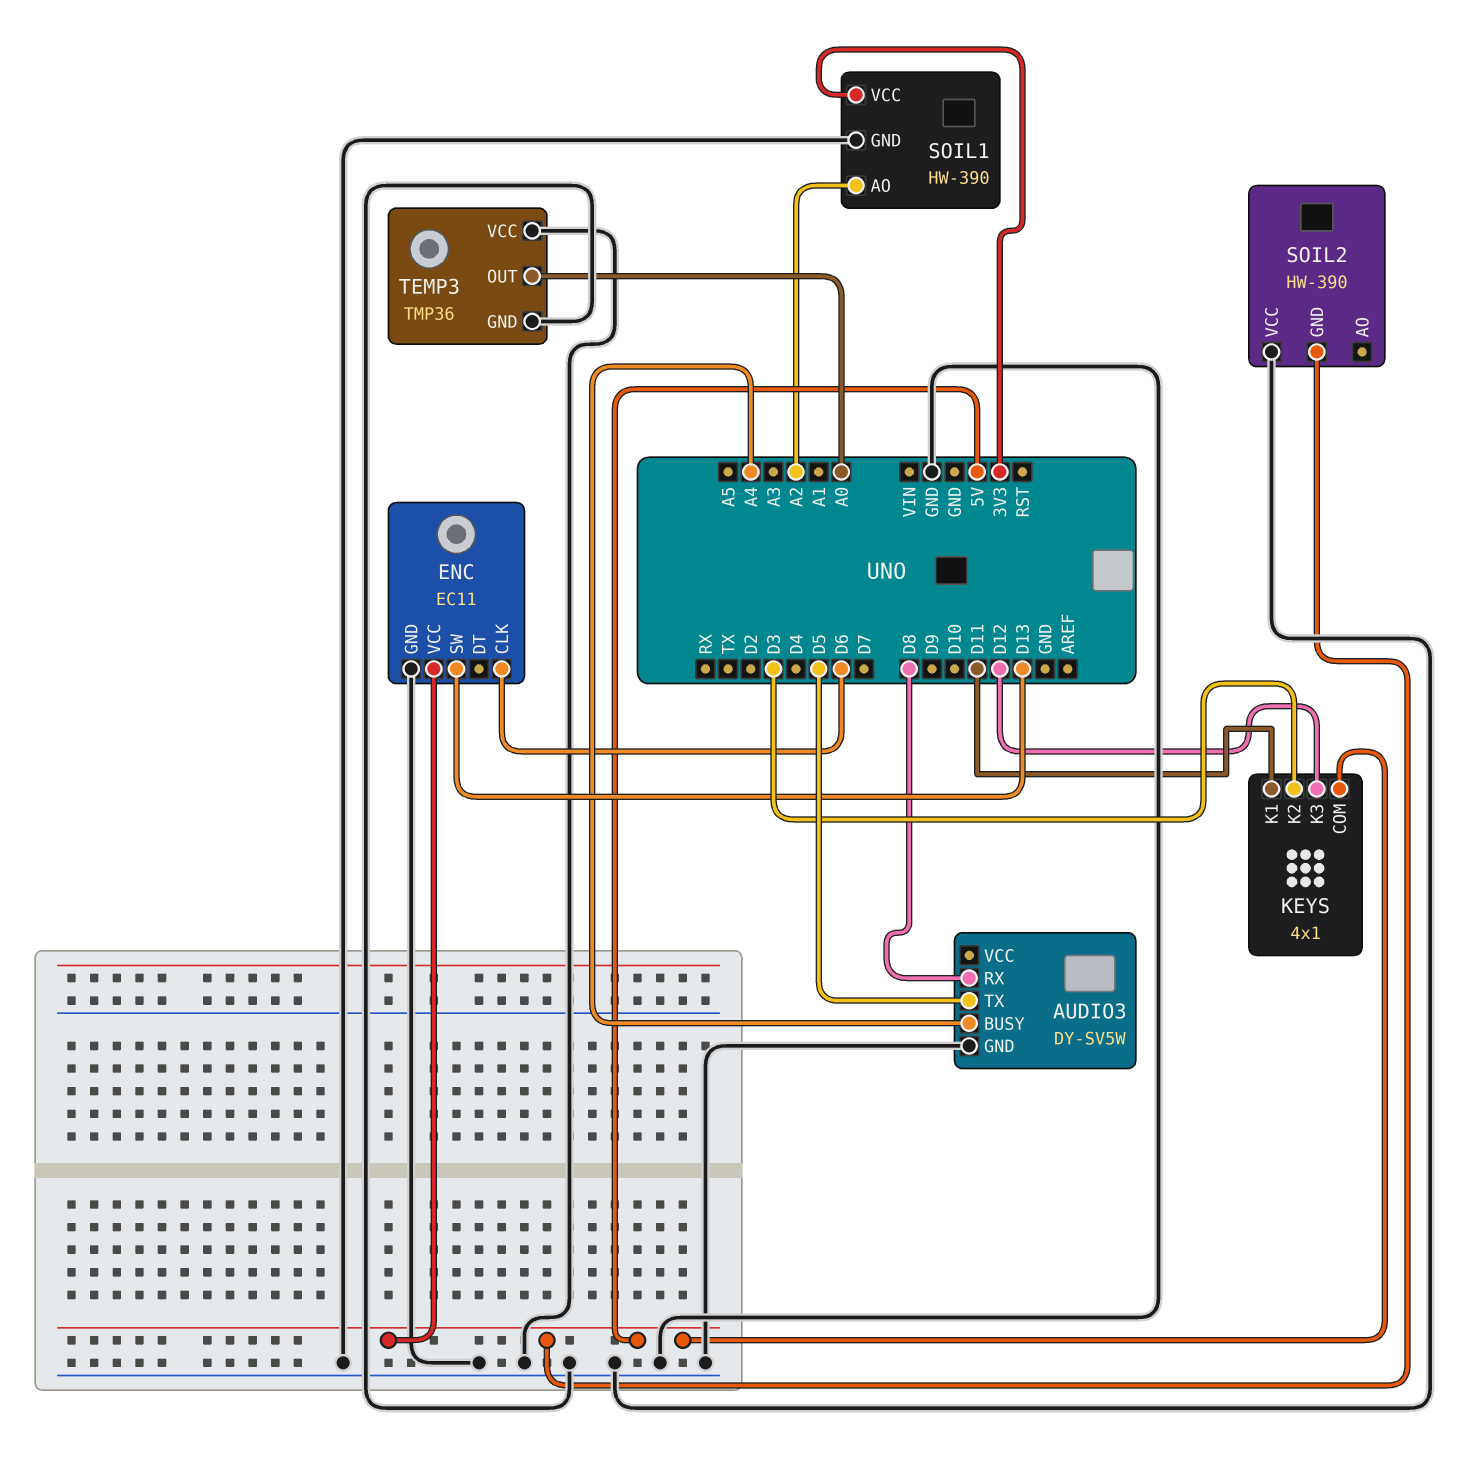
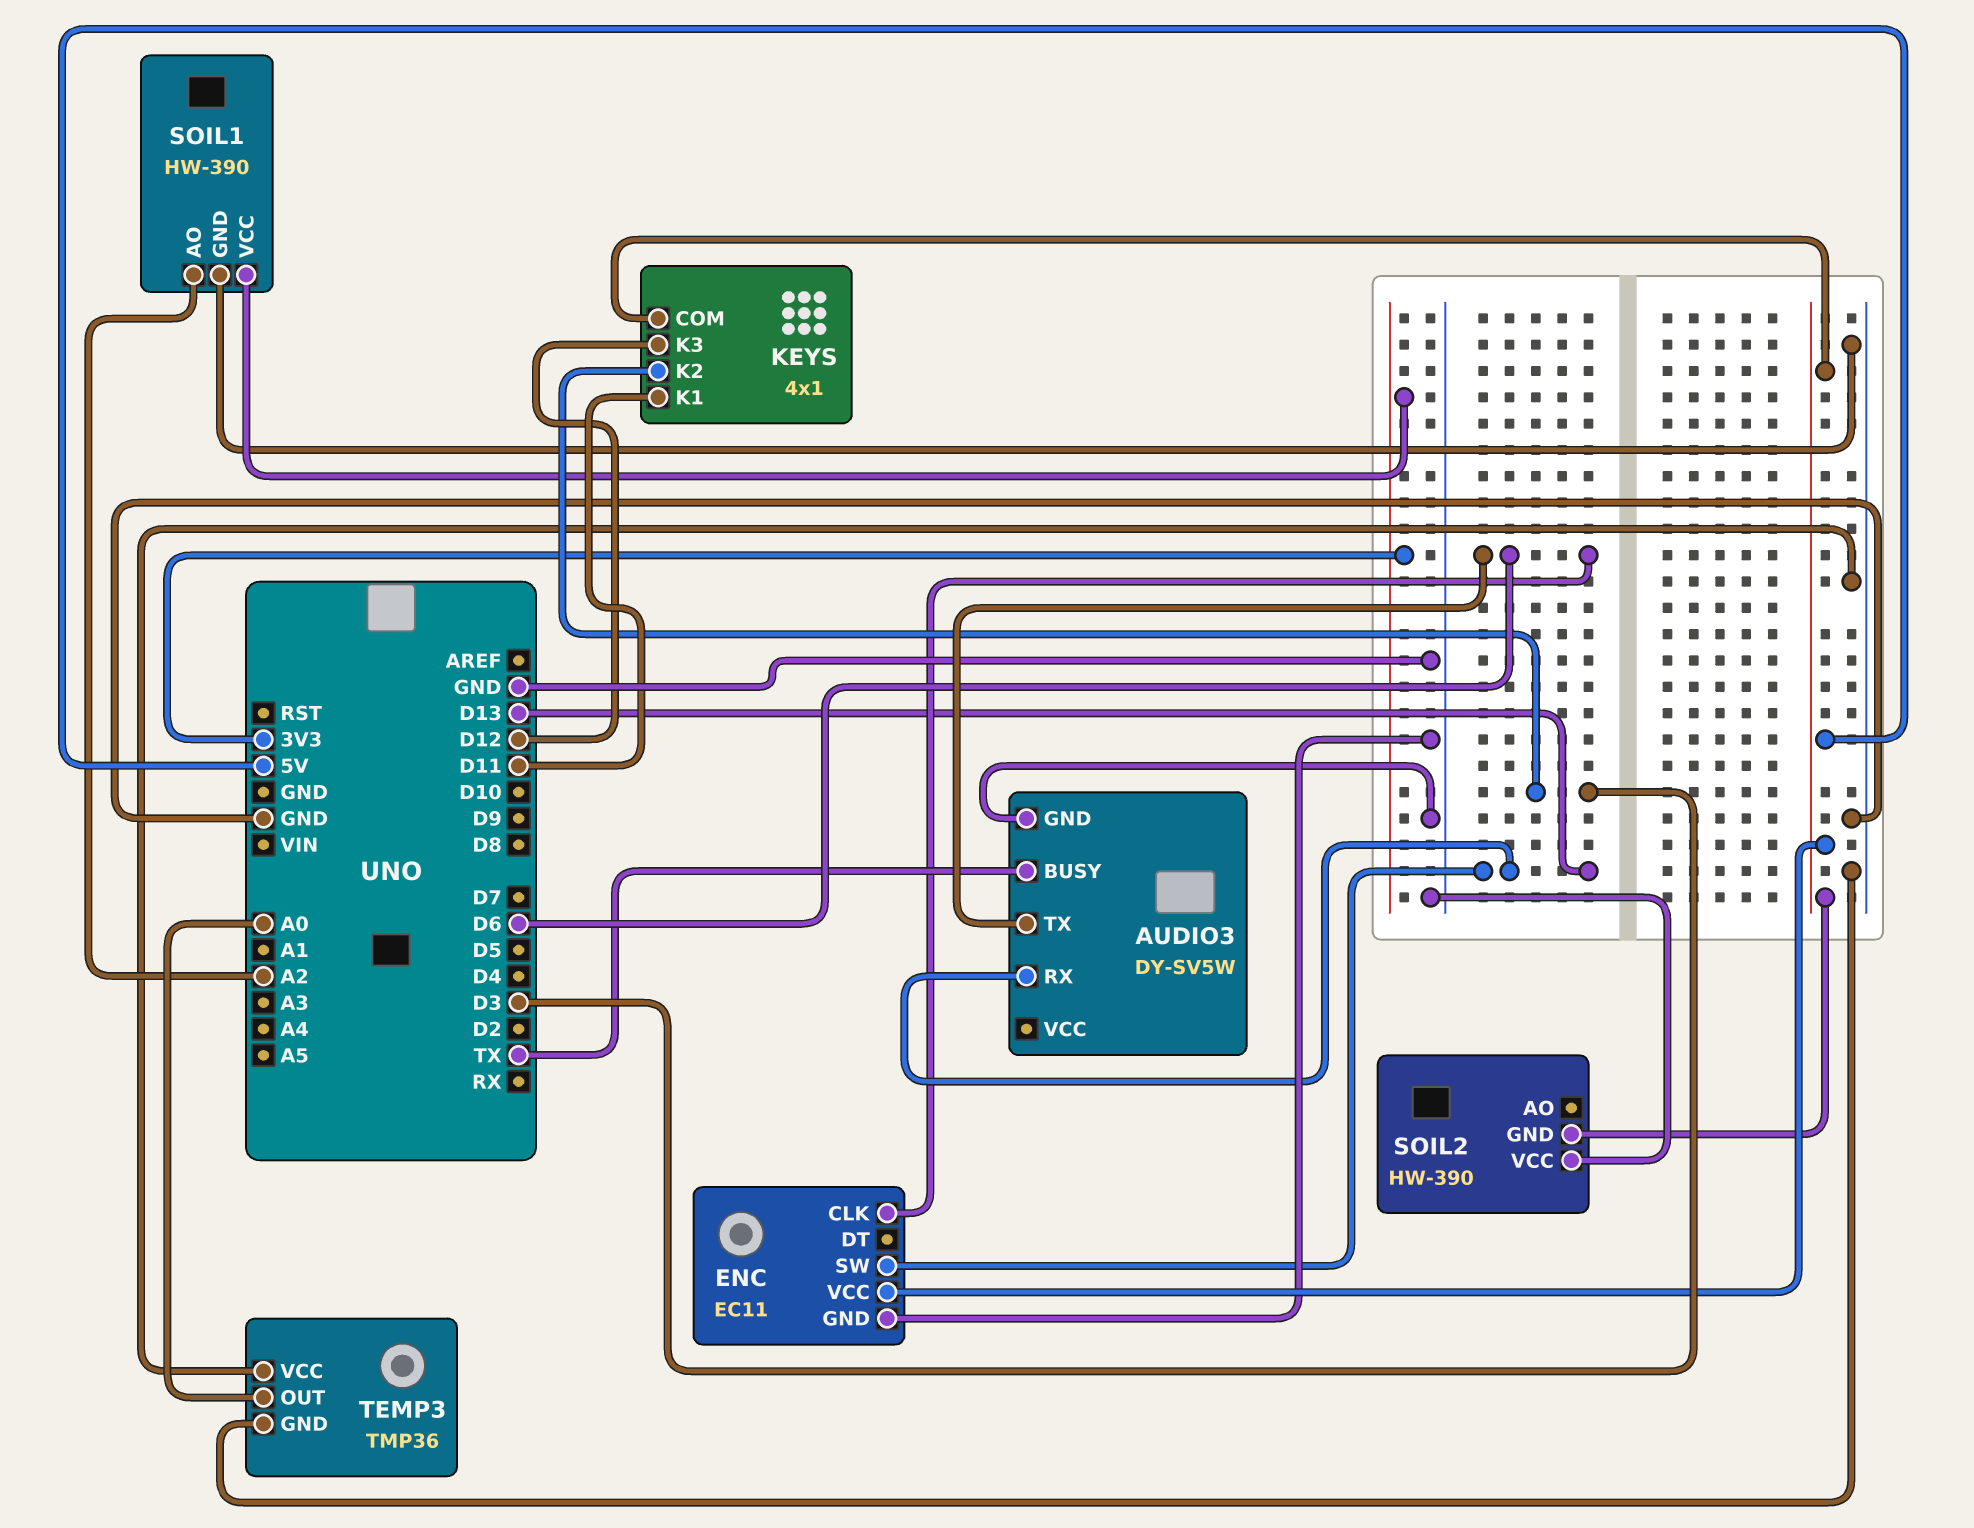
AUDIO3 pin BUSY: A4 -> TX
AUDIO3 pin RX: D8 -> D13
AUDIO3 pin TX: D5 -> D6

